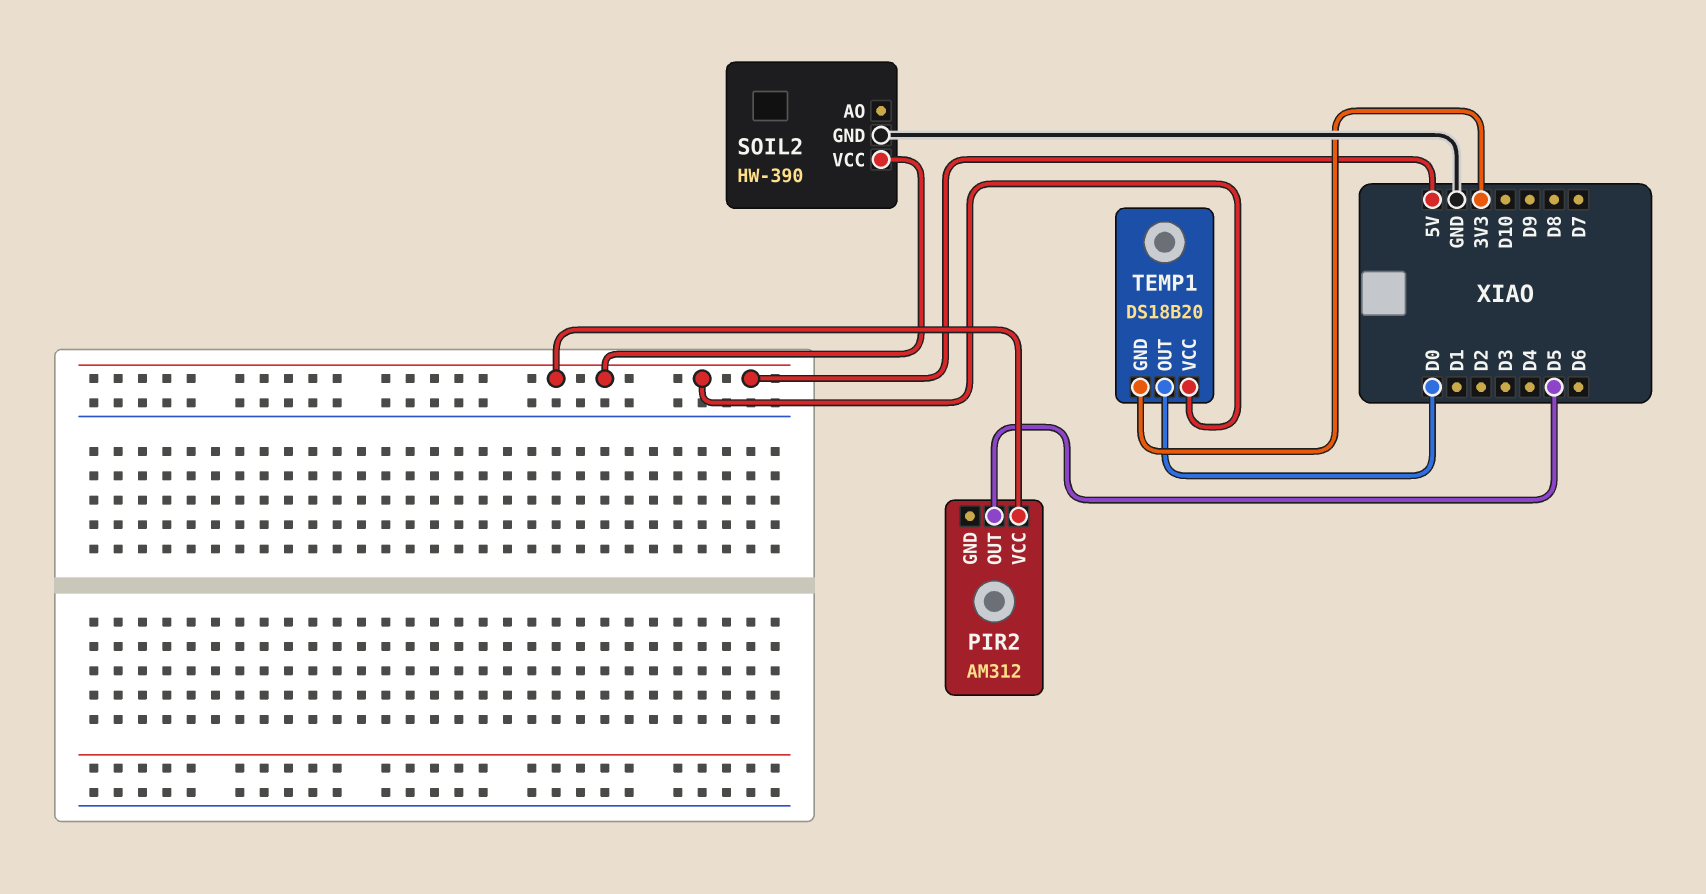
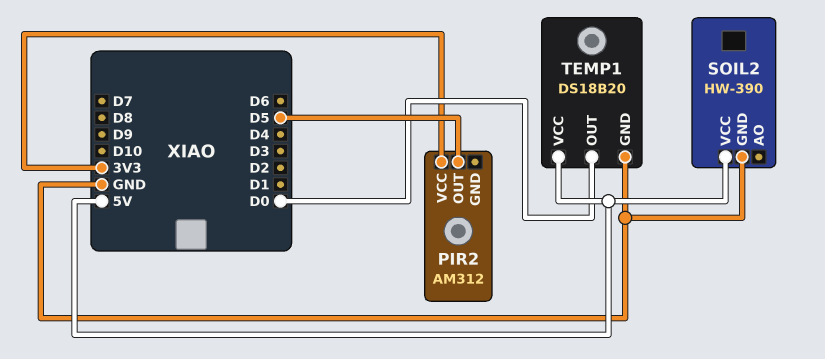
PIR2 pin VCC: 5V -> 3V3
TEMP1 pin GND: 3V3 -> GND

